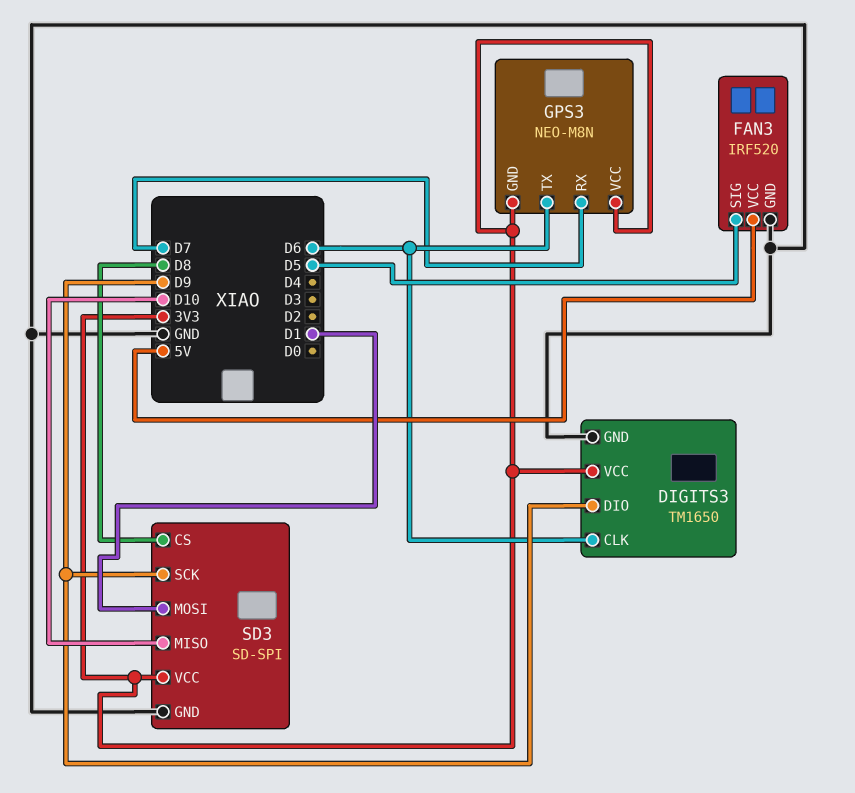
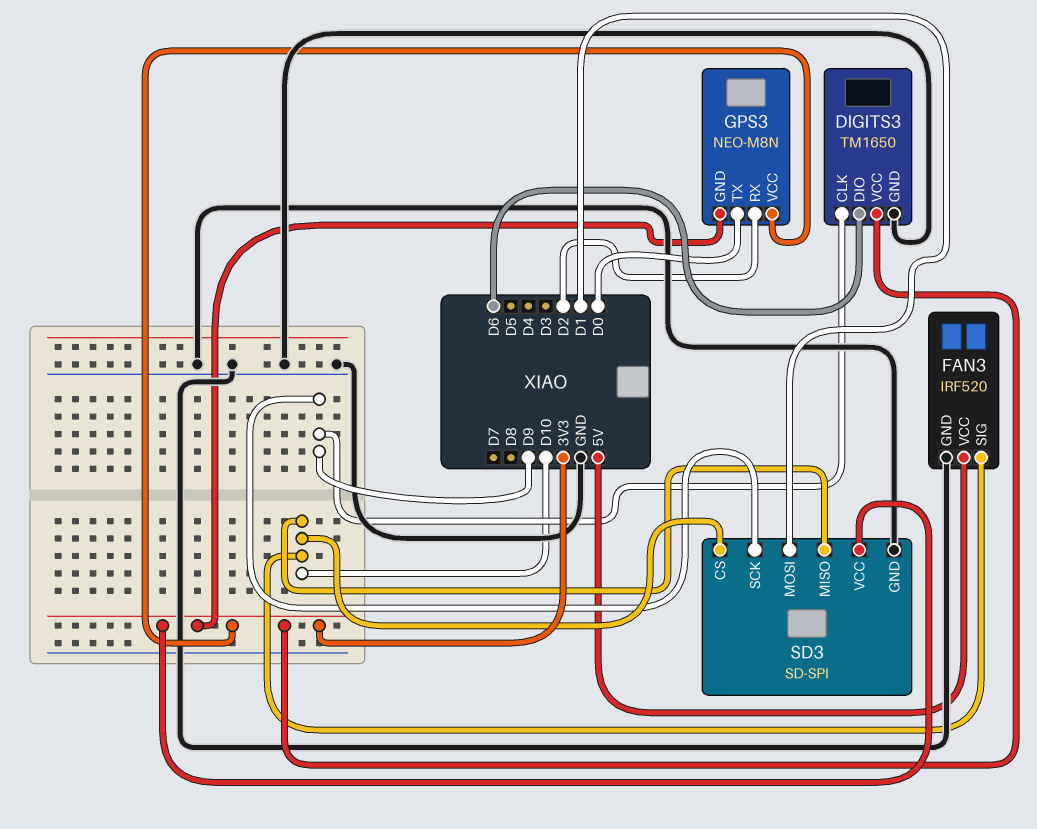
DIGITS3 pin CLK: D6 -> D9
DIGITS3 pin DIO: D9 -> D6
FAN3 pin SIG: D5 -> D10
GPS3 pin RX: D7 -> D2
GPS3 pin TX: D6 -> D0
SD3 pin CS: D8 -> D10

